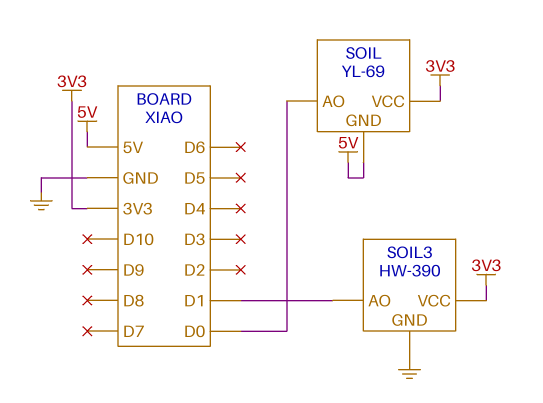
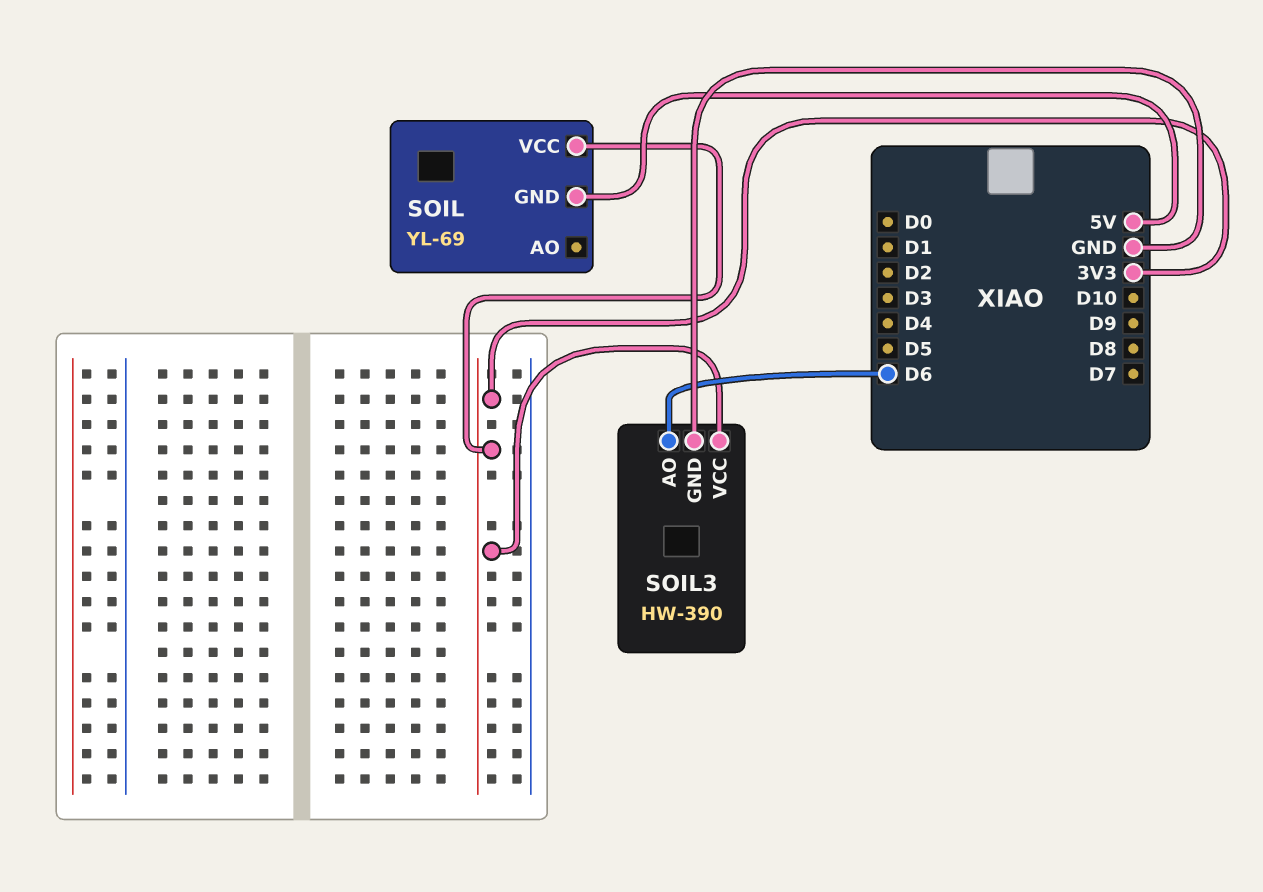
SOIL pin AO: D0 -> none
SOIL3 pin AO: D1 -> D6

